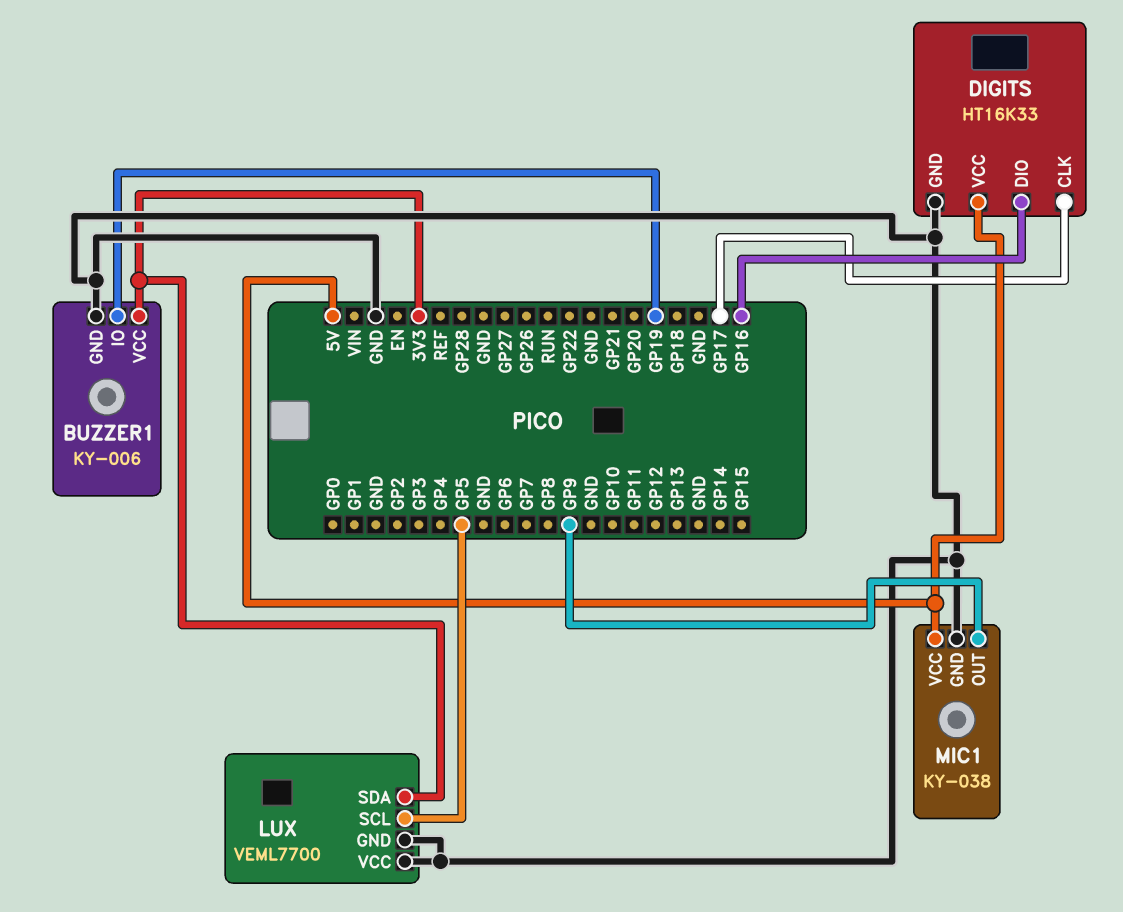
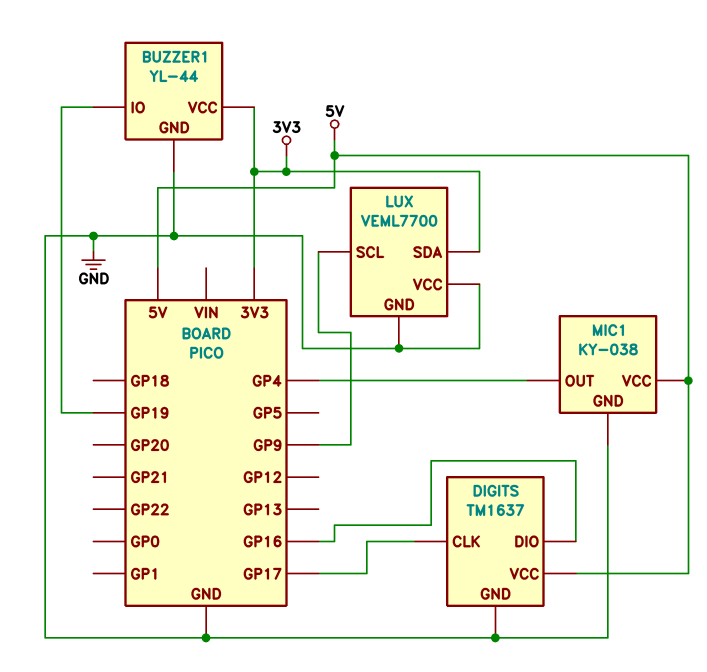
BUZZER1: KY-006 -> YL-44
DIGITS: HT16K33 -> TM1637
LUX pin SCL: GP5 -> GP9
MIC1 pin OUT: GP9 -> GP4

